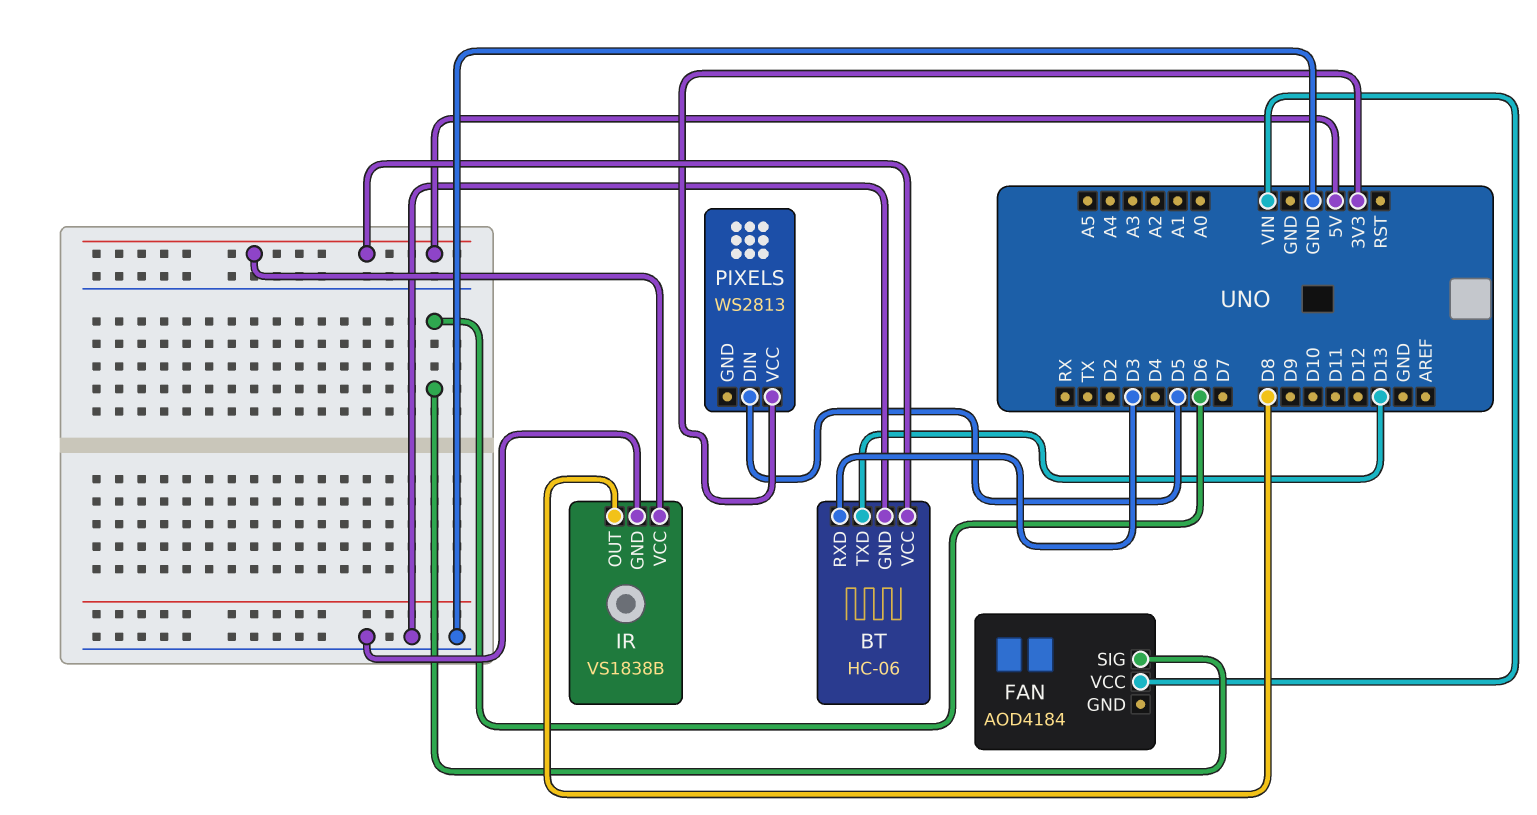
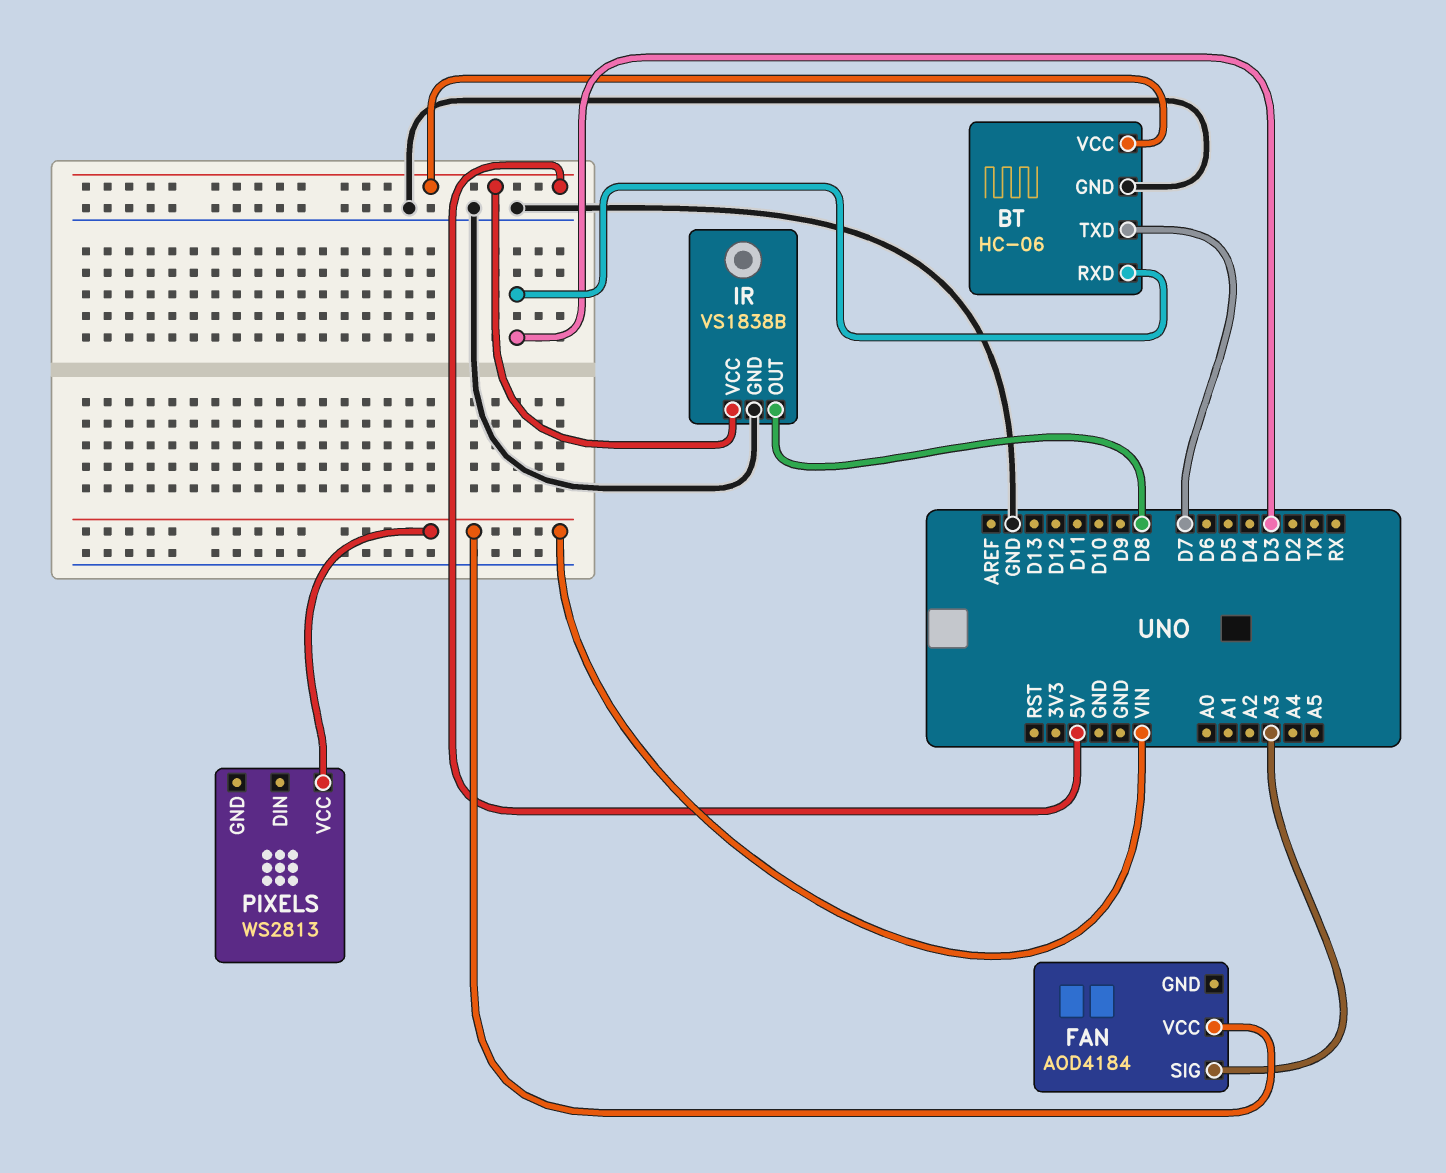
BT pin TXD: D13 -> D7
FAN pin SIG: D6 -> A3
PIXELS pin DIN: D5 -> none
PIXELS pin VCC: 3V3 -> VIN

